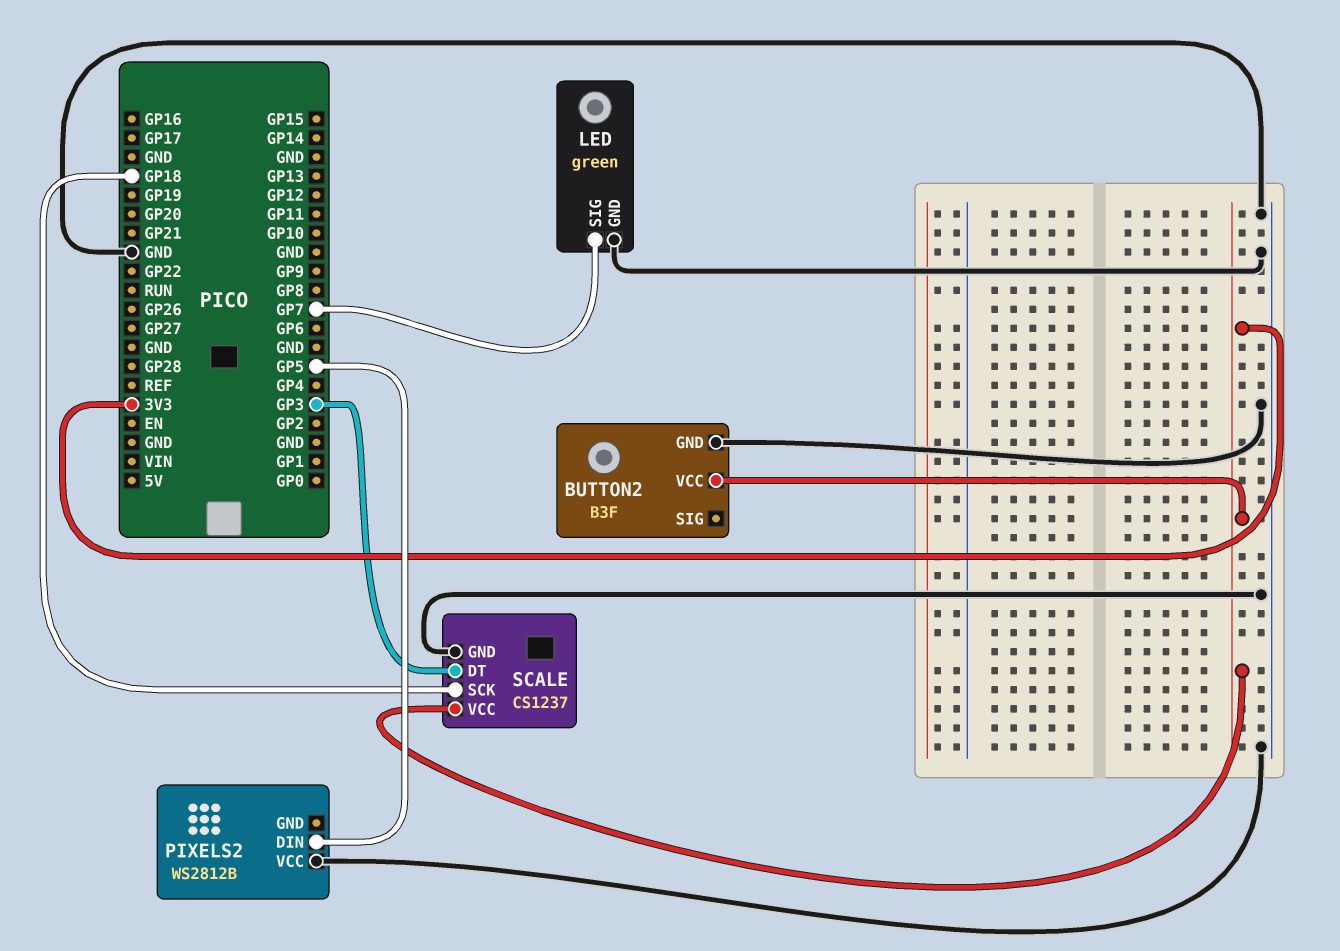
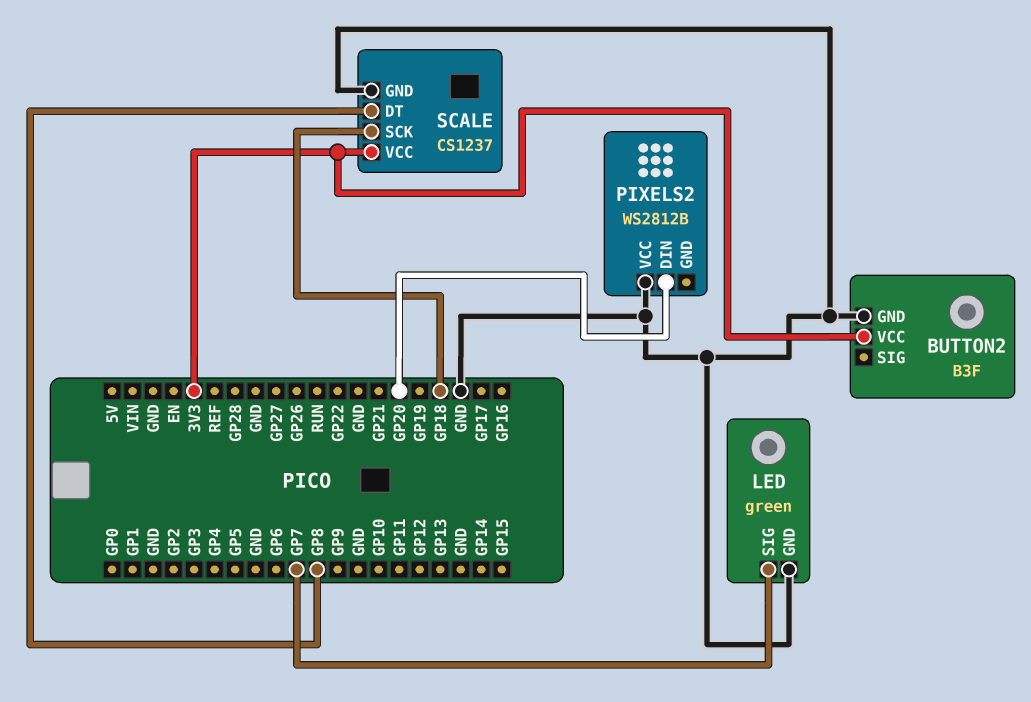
PIXELS2 pin DIN: GP5 -> GP20
SCALE pin DT: GP3 -> GP8

